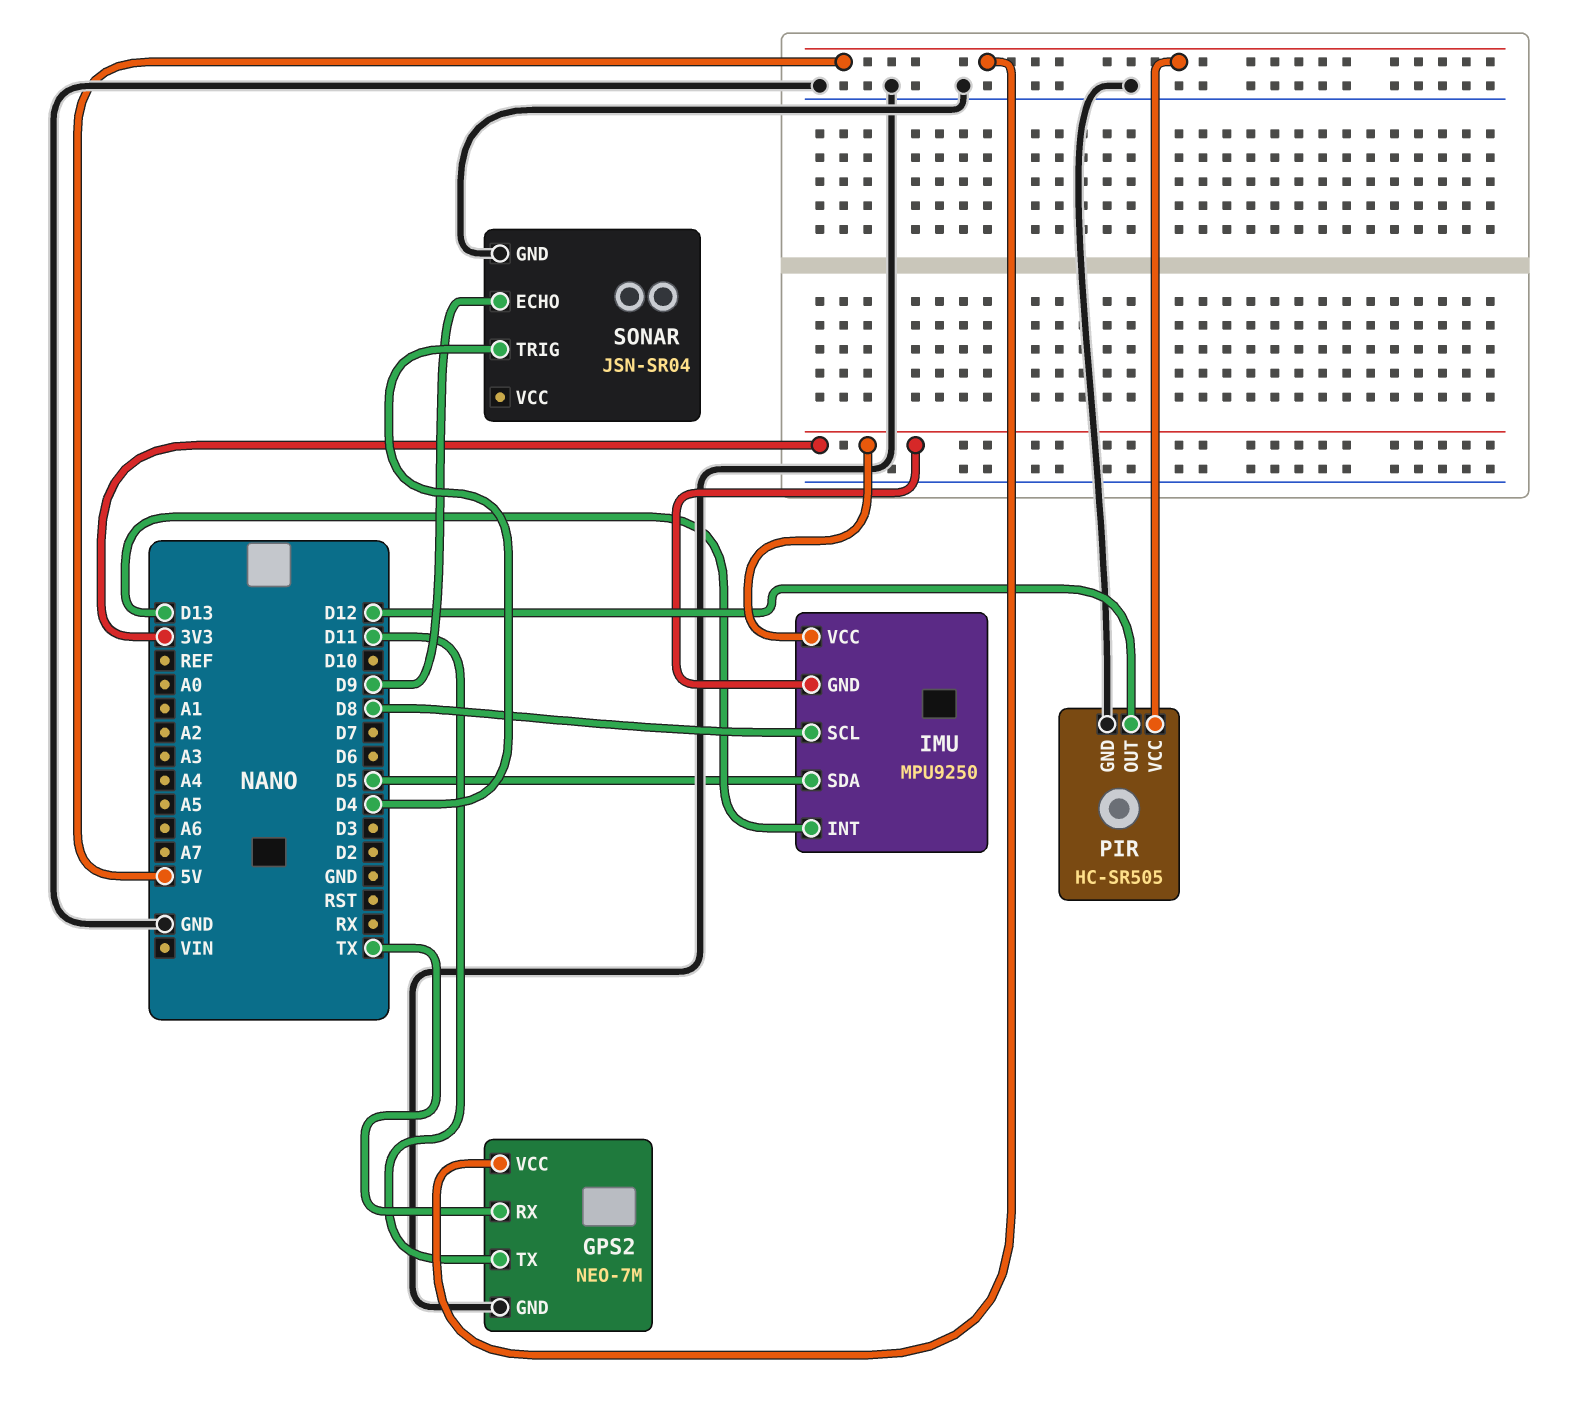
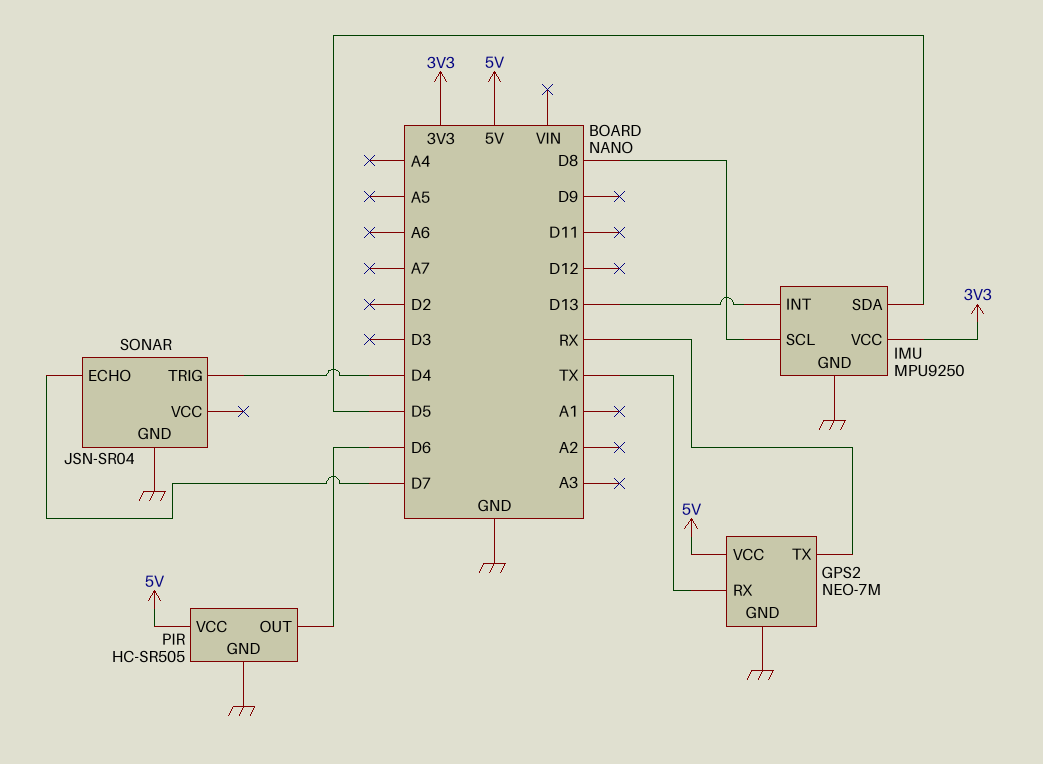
GPS2 pin TX: D11 -> RX
IMU pin GND: 3V3 -> GND
PIR pin OUT: D12 -> D6
SONAR pin ECHO: D9 -> D7

